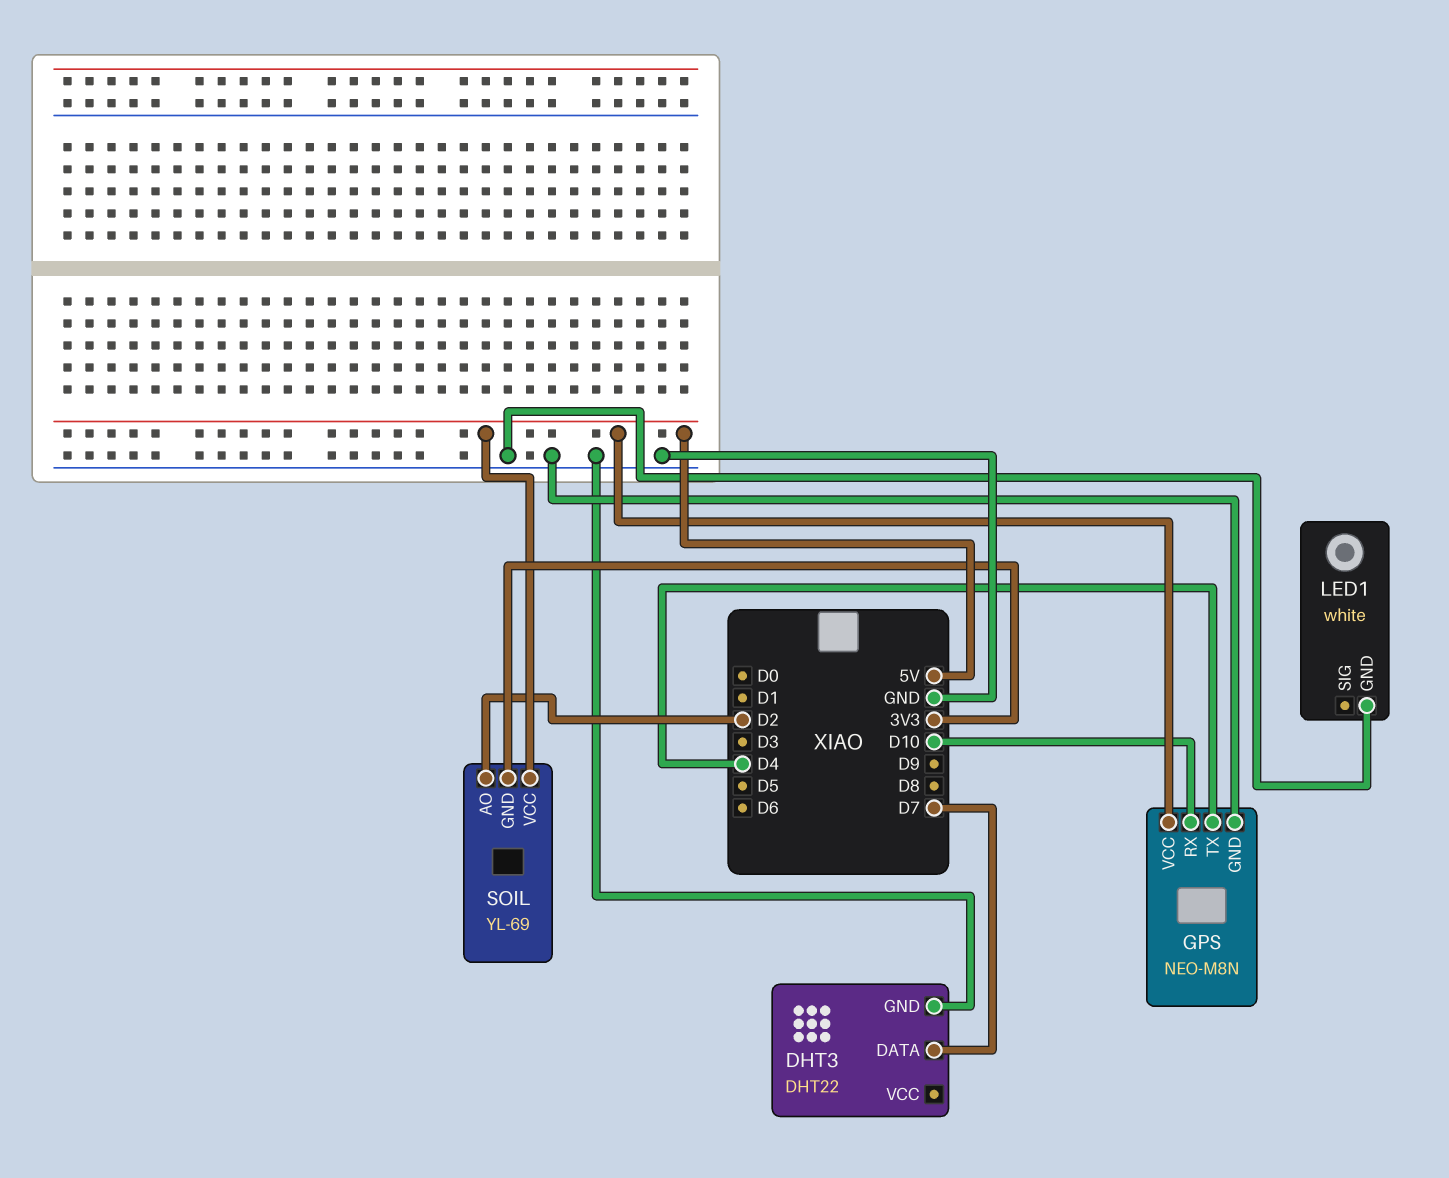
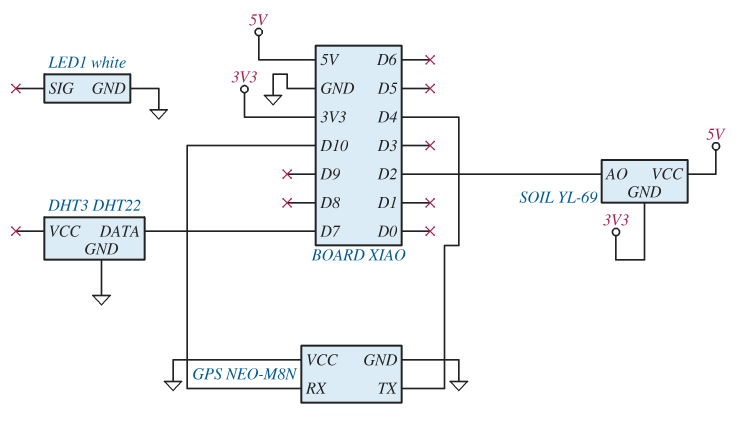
GPS pin VCC: 5V -> GND

